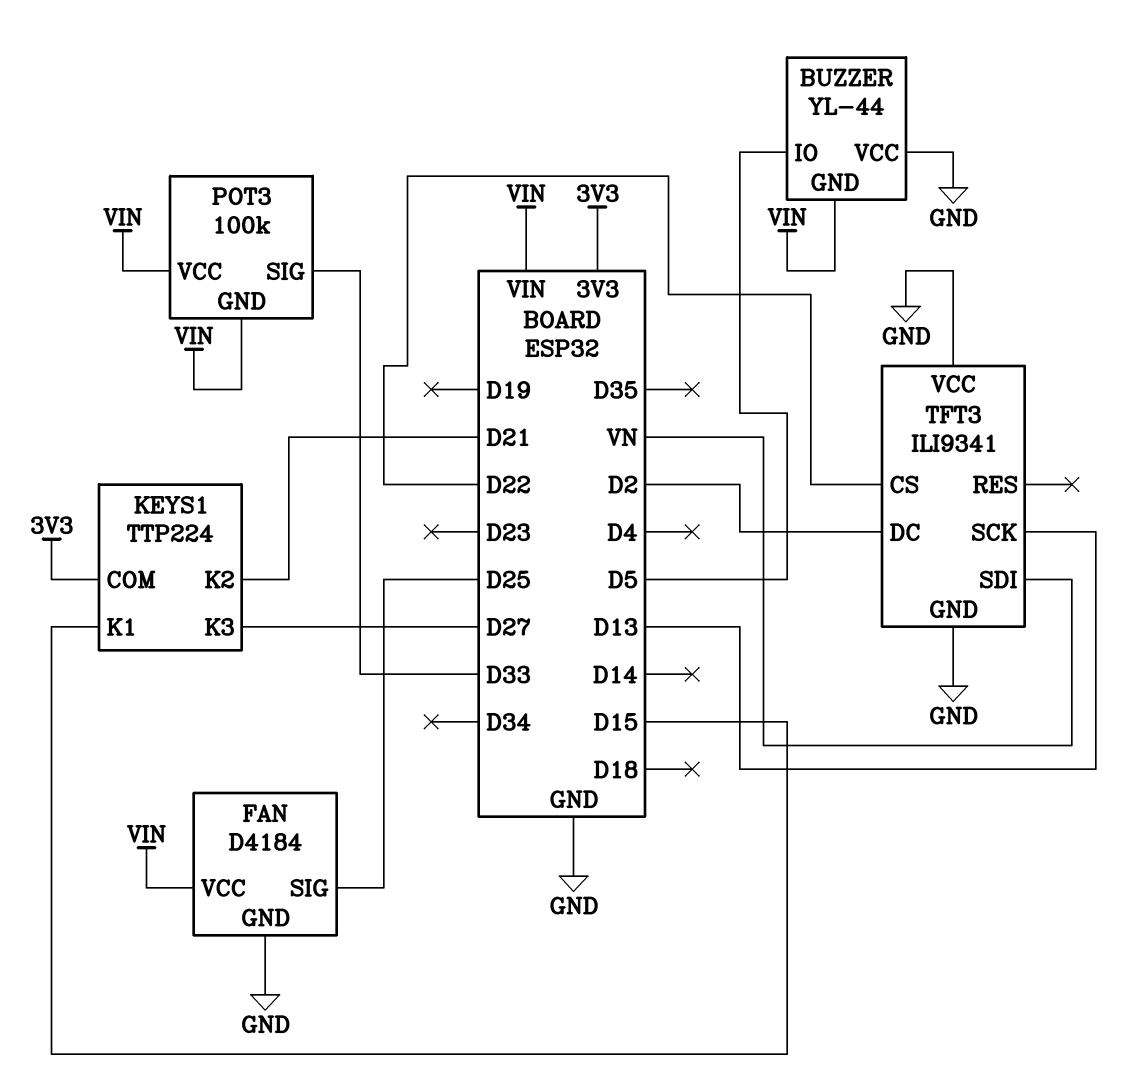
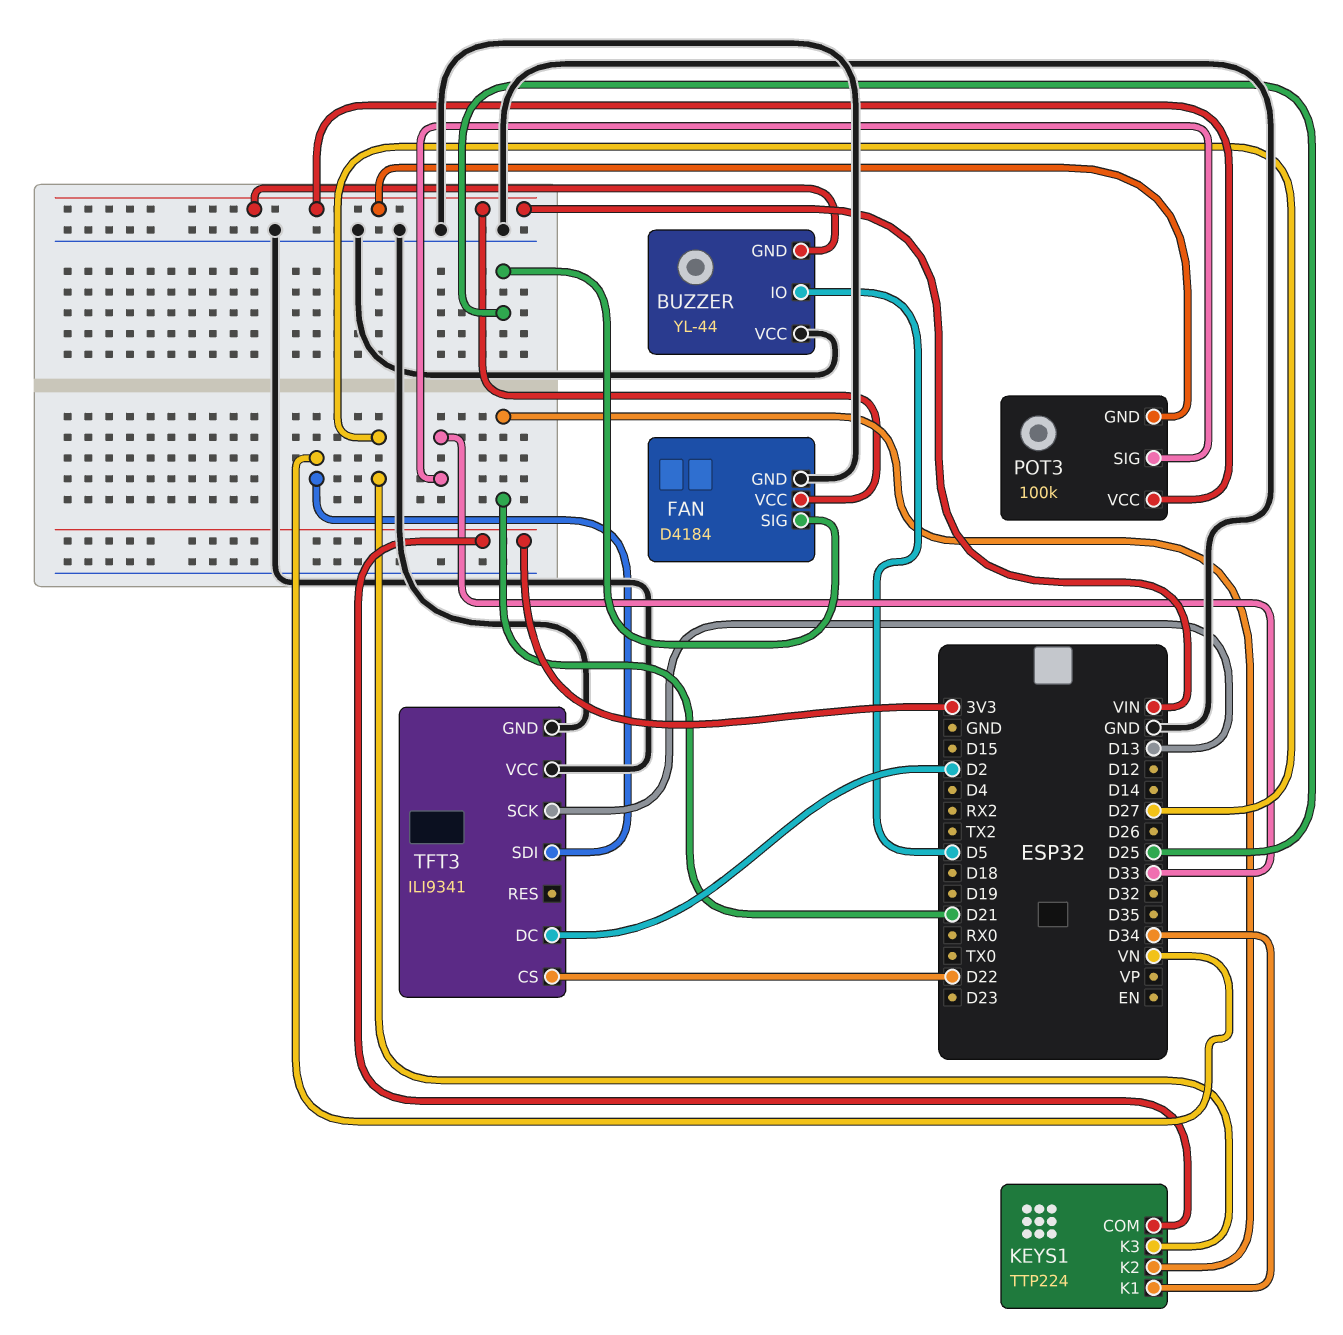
KEYS1 pin K1: D15 -> D34

